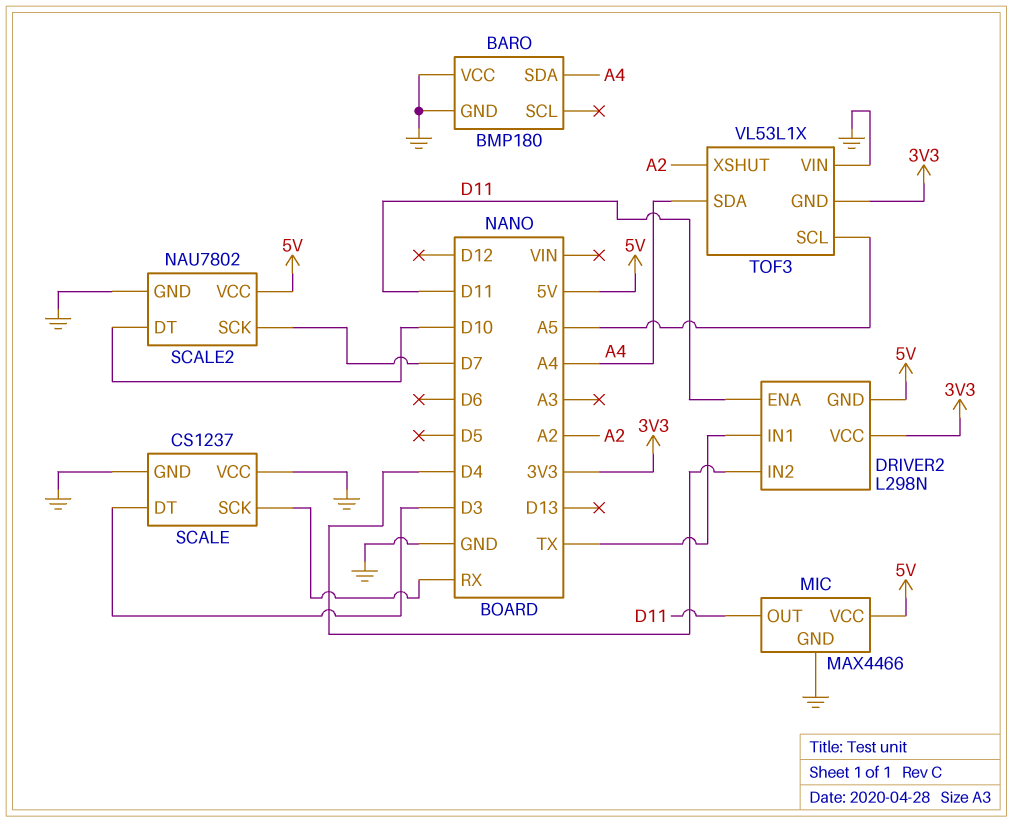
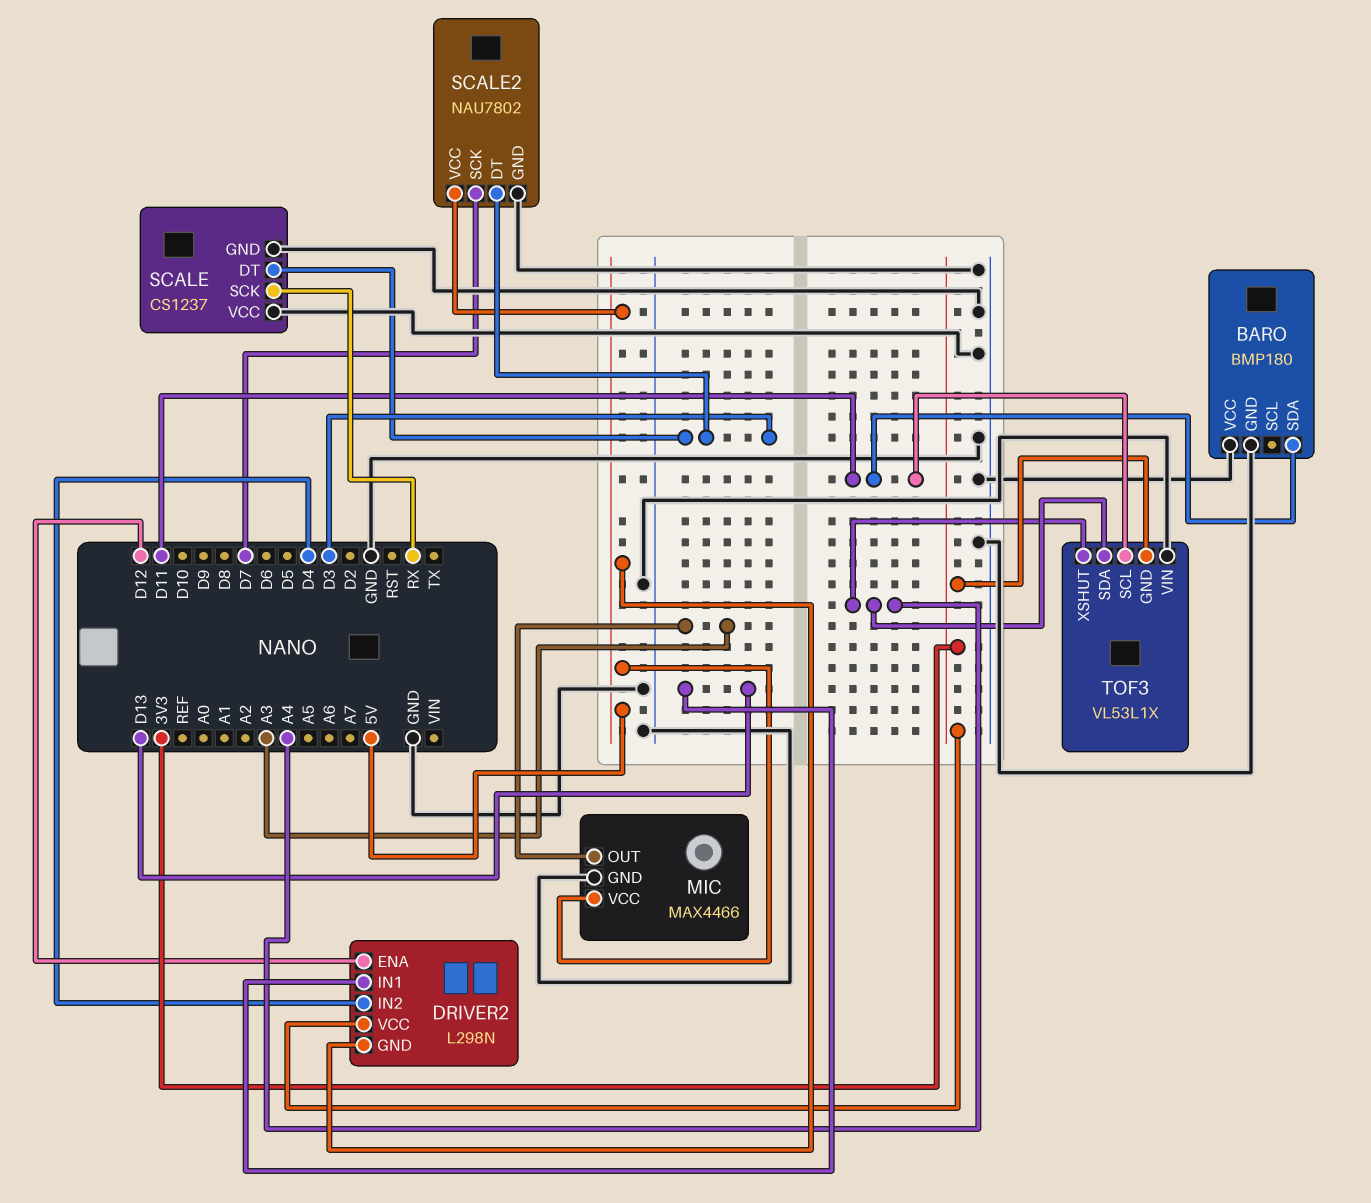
BARO pin SDA: A4 -> D11
DRIVER2 pin ENA: D11 -> D12
DRIVER2 pin IN1: TX -> D13
MIC pin OUT: D11 -> A3
SCALE2 pin DT: D10 -> D3
TOF3 pin SCL: A5 -> D11
TOF3 pin XSHUT: A2 -> A4

